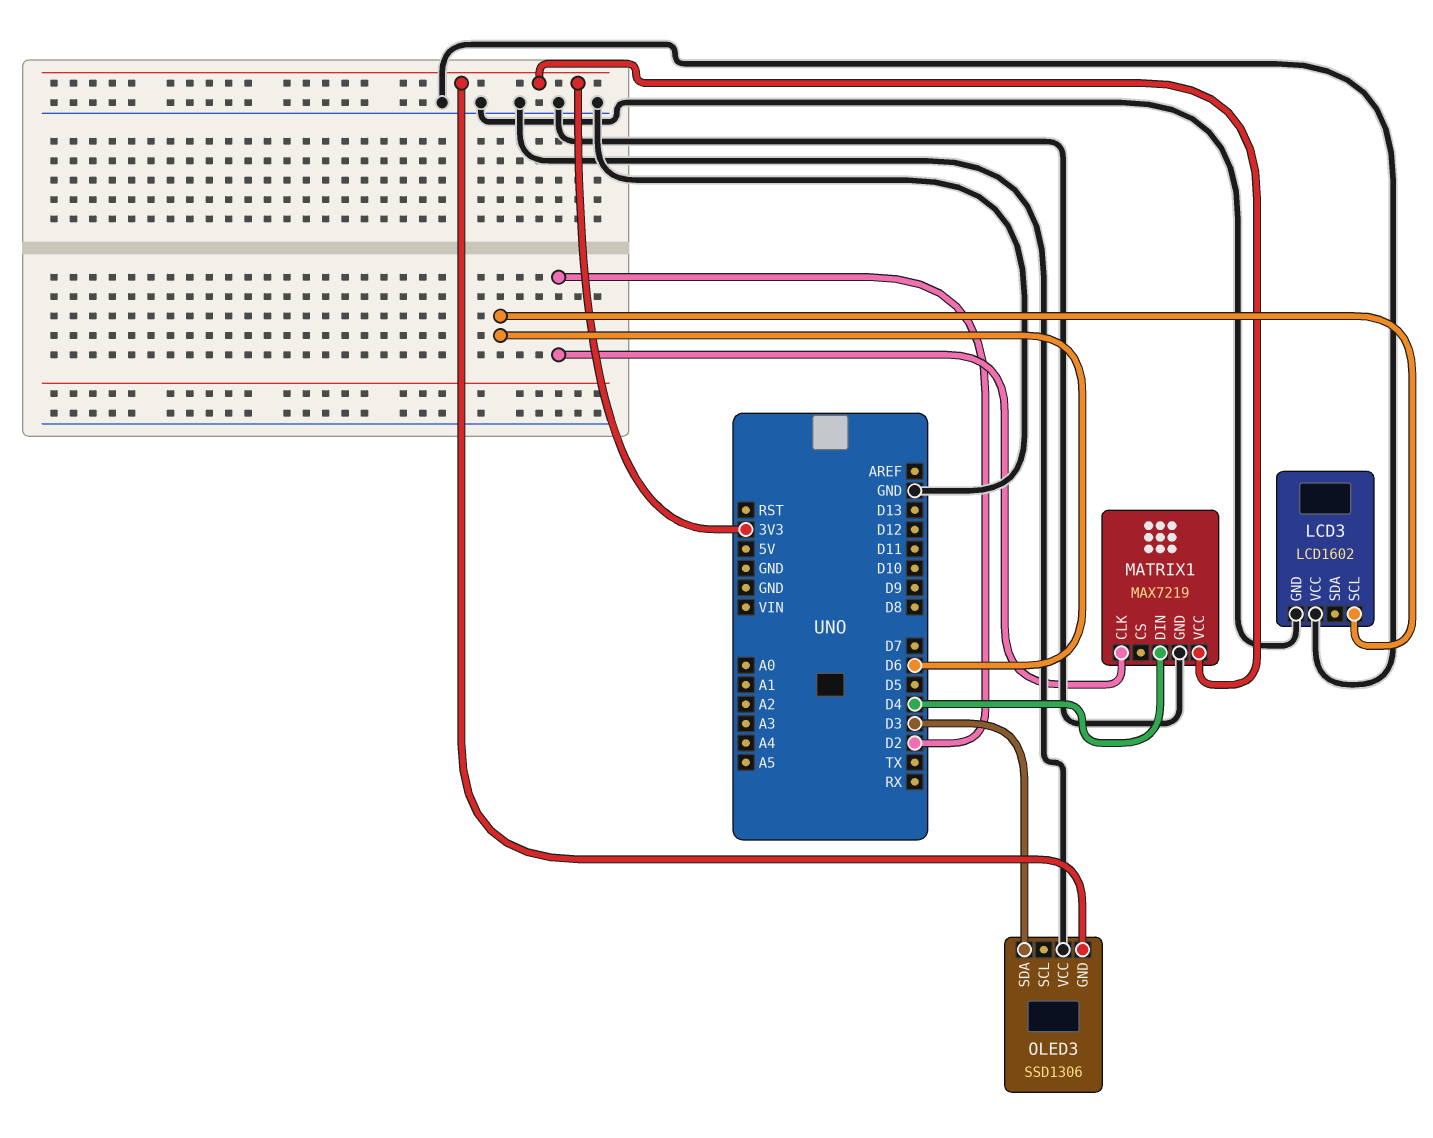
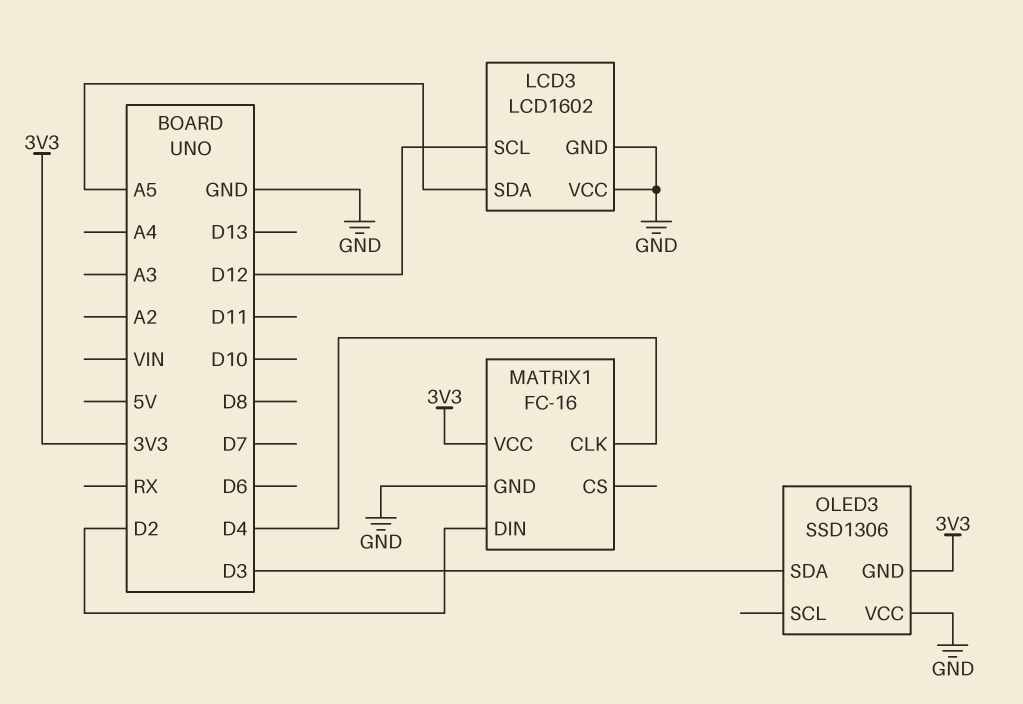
LCD3 pin SCL: D6 -> D12
LCD3 pin SDA: none -> A5
MATRIX1: MAX7219 -> FC-16
MATRIX1 pin CLK: D2 -> D4
MATRIX1 pin DIN: D4 -> D2

